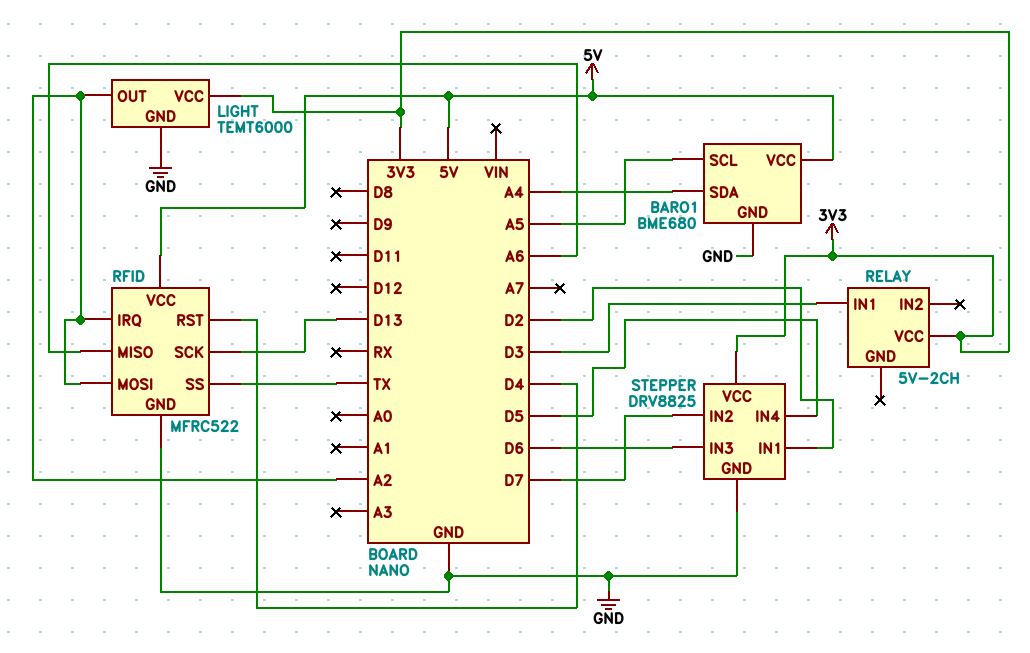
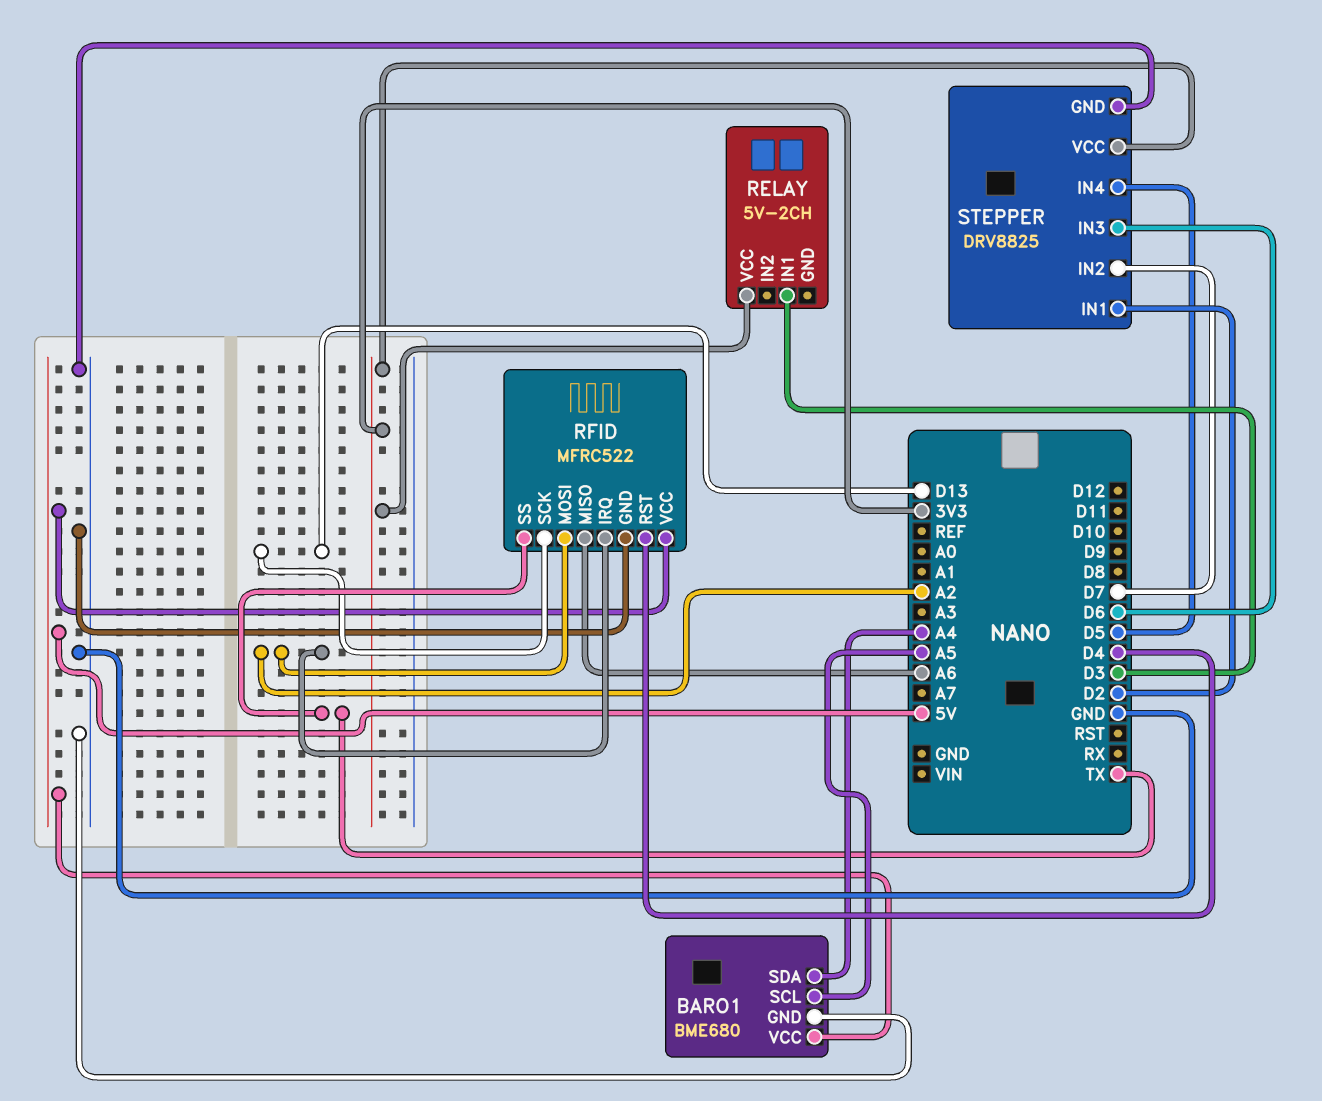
LIGHT: TEMT6000 -> none
LIGHT pin GND: GND -> none
LIGHT pin OUT: A2 -> none
LIGHT pin VCC: 3V3 -> none

